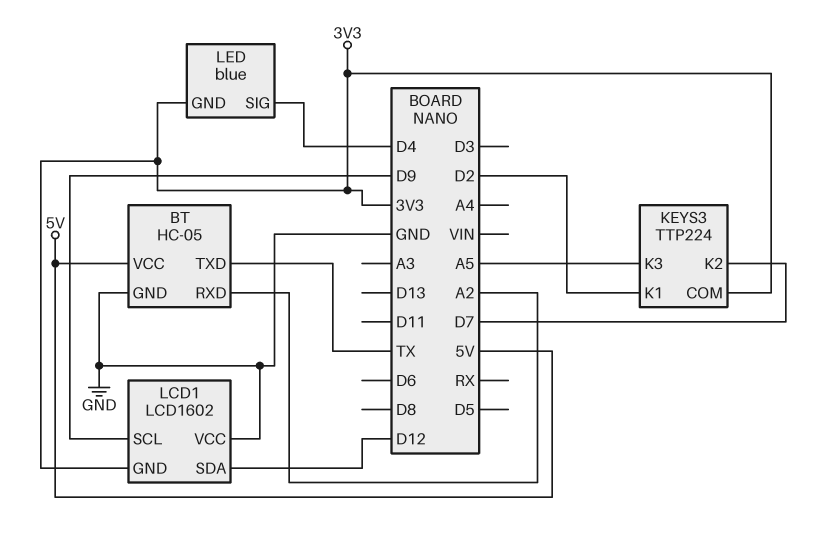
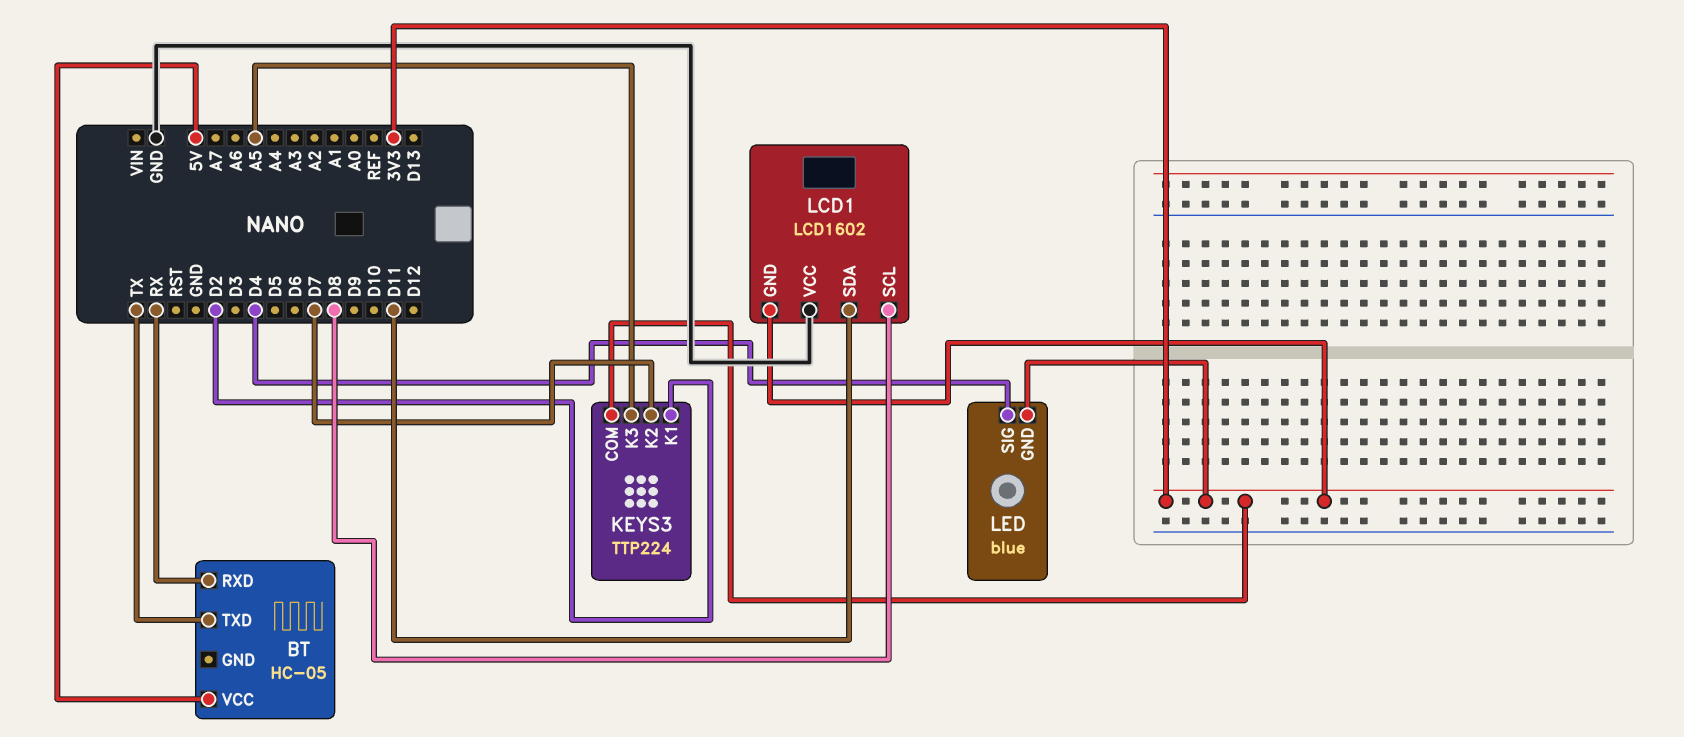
BT pin GND: GND -> none
BT pin RXD: A2 -> RX
LCD1 pin SCL: D9 -> D8
LCD1 pin SDA: D12 -> D11

